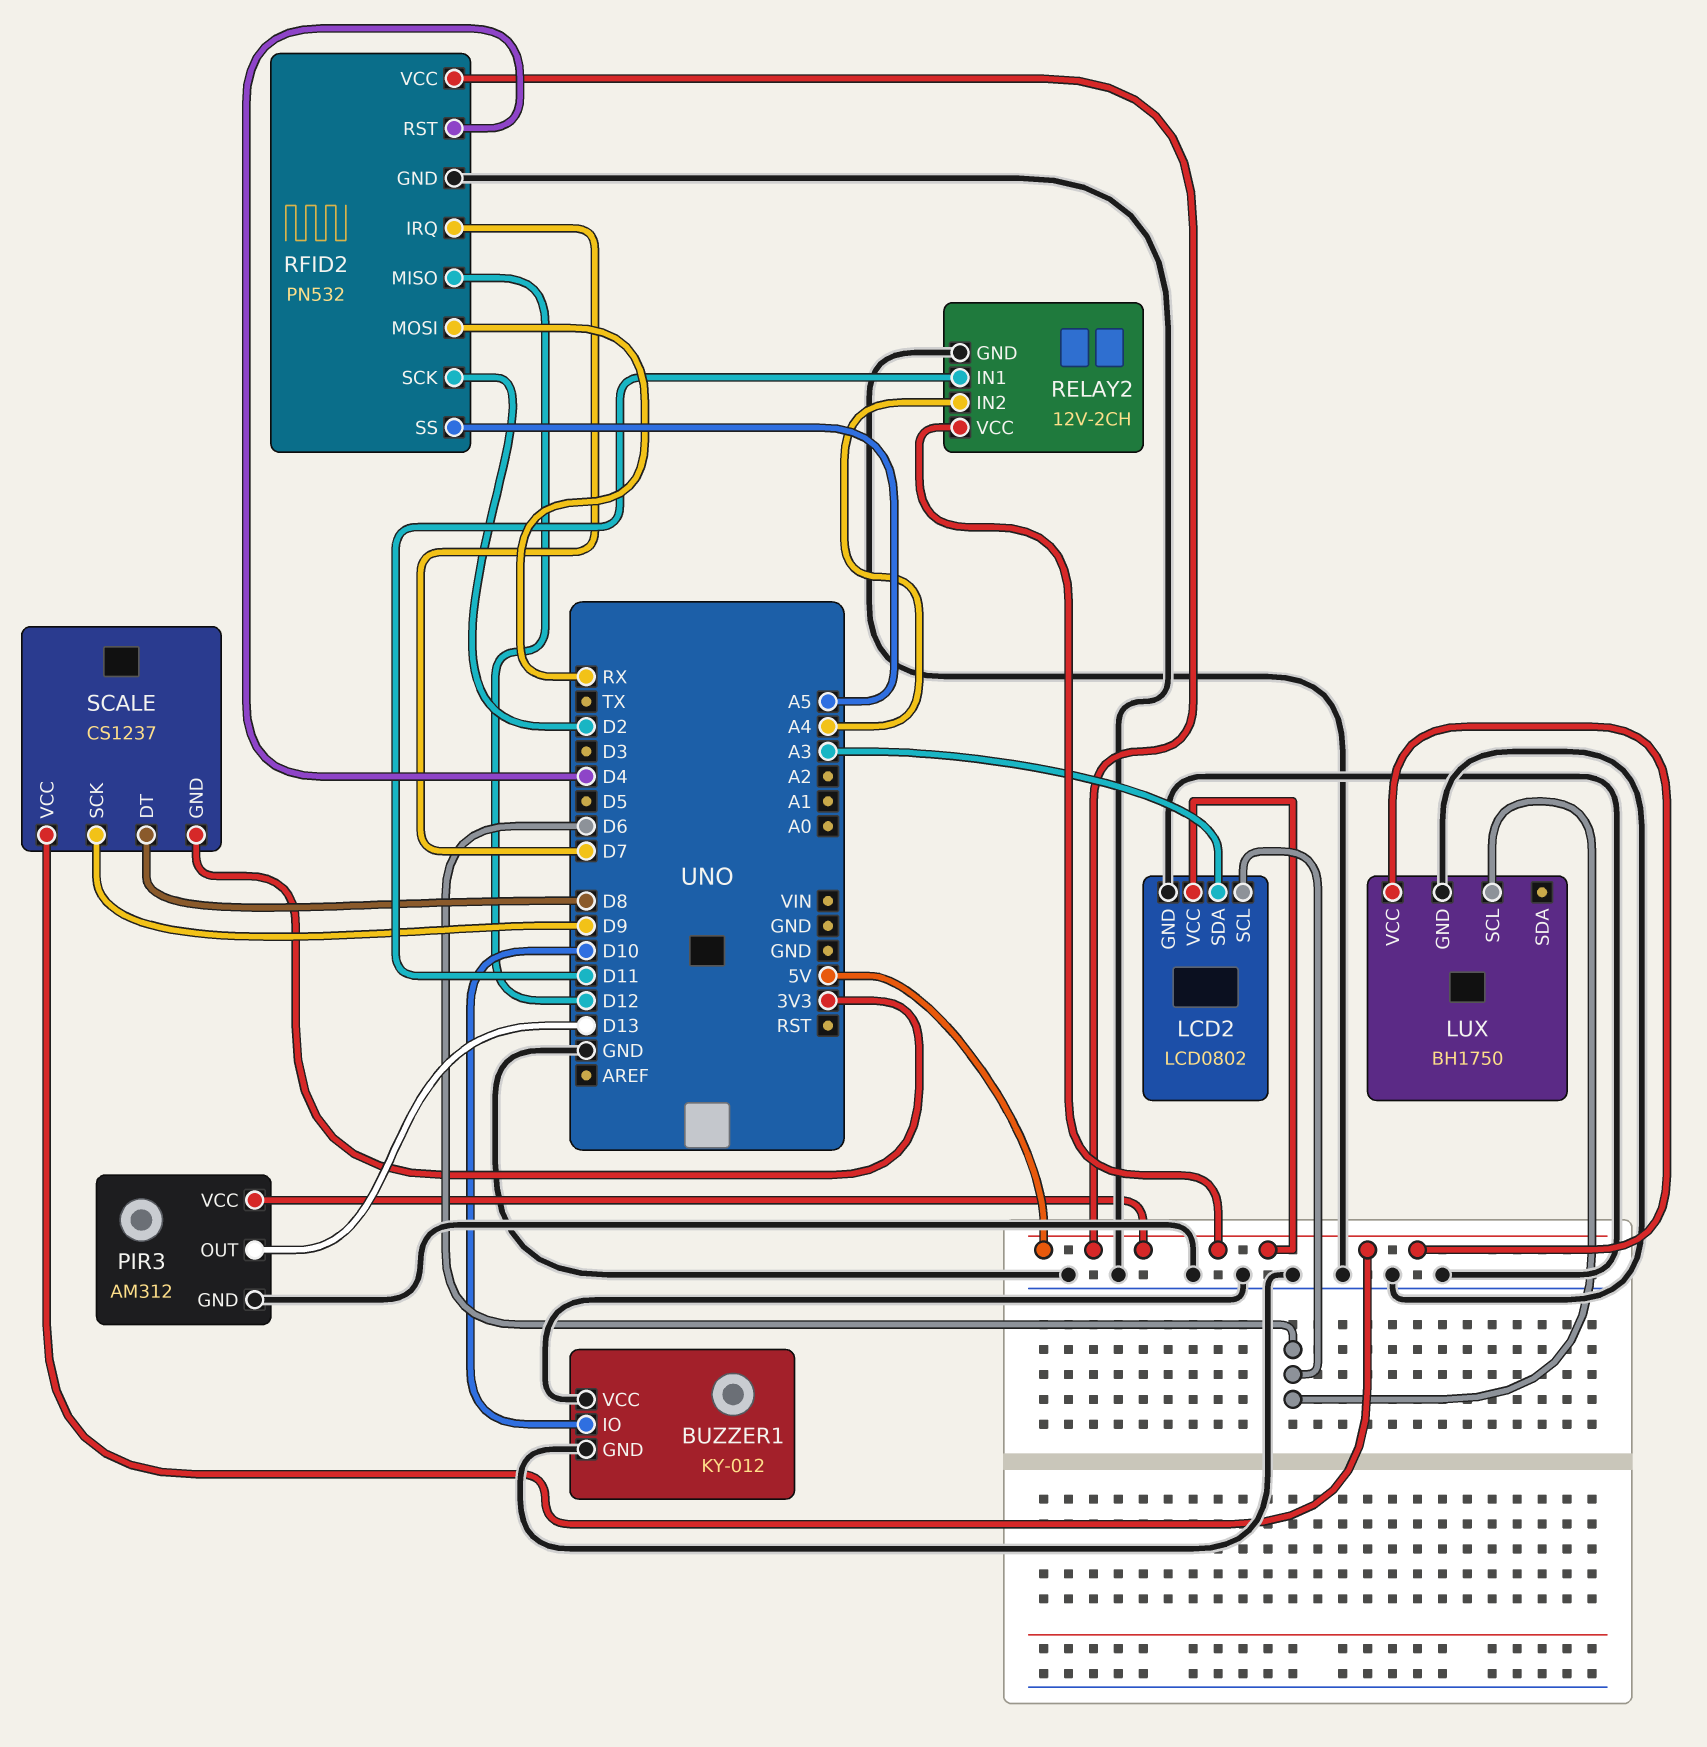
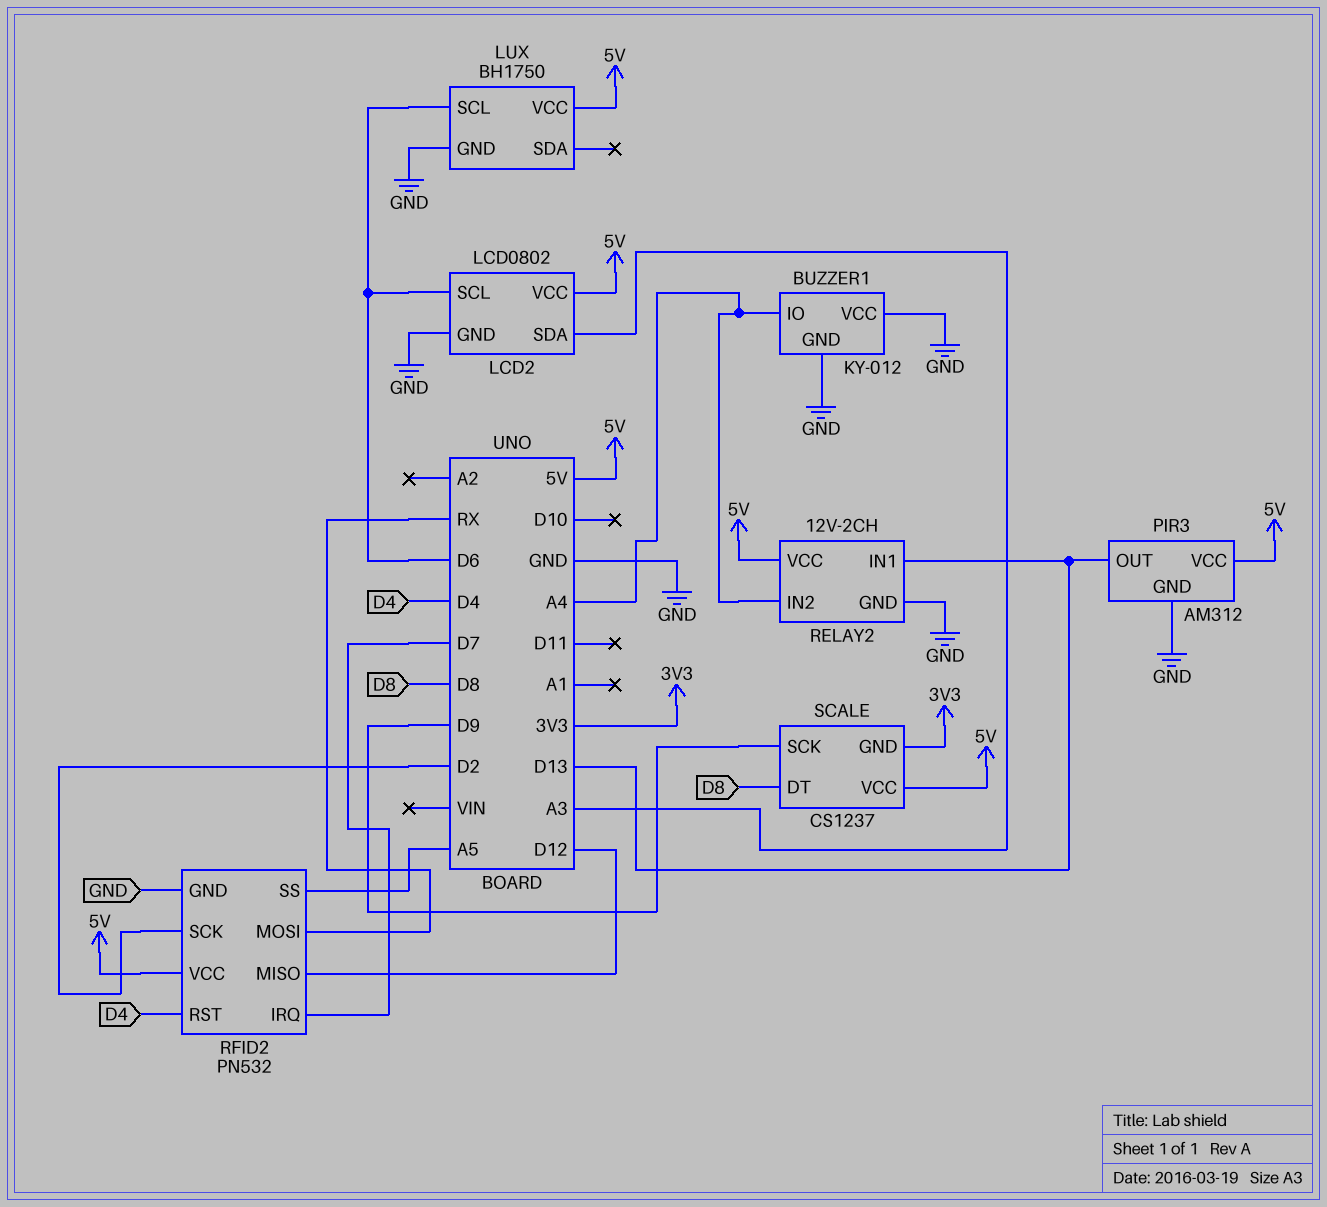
BUZZER1 pin IO: D10 -> A4
RELAY2 pin IN1: D11 -> D13

